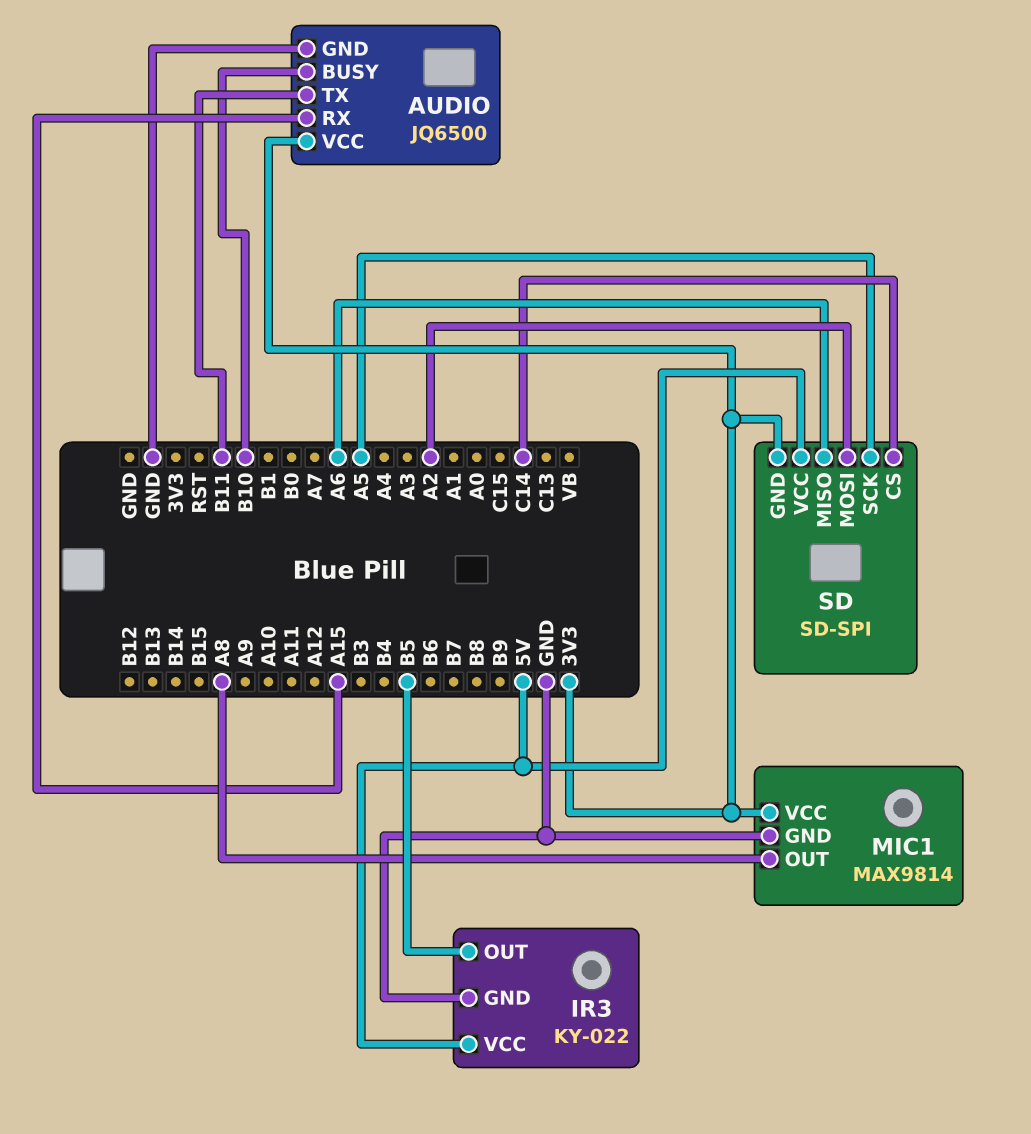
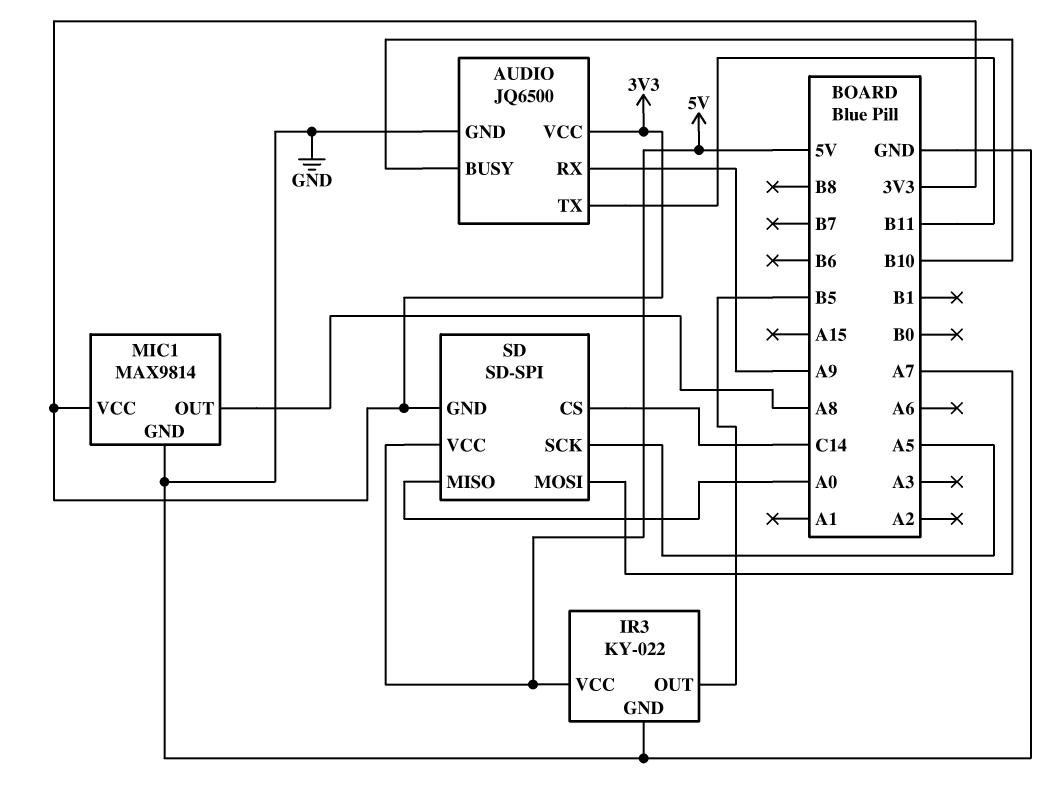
AUDIO pin RX: A15 -> A9
SD pin MISO: A6 -> A0
SD pin MOSI: A2 -> A7

